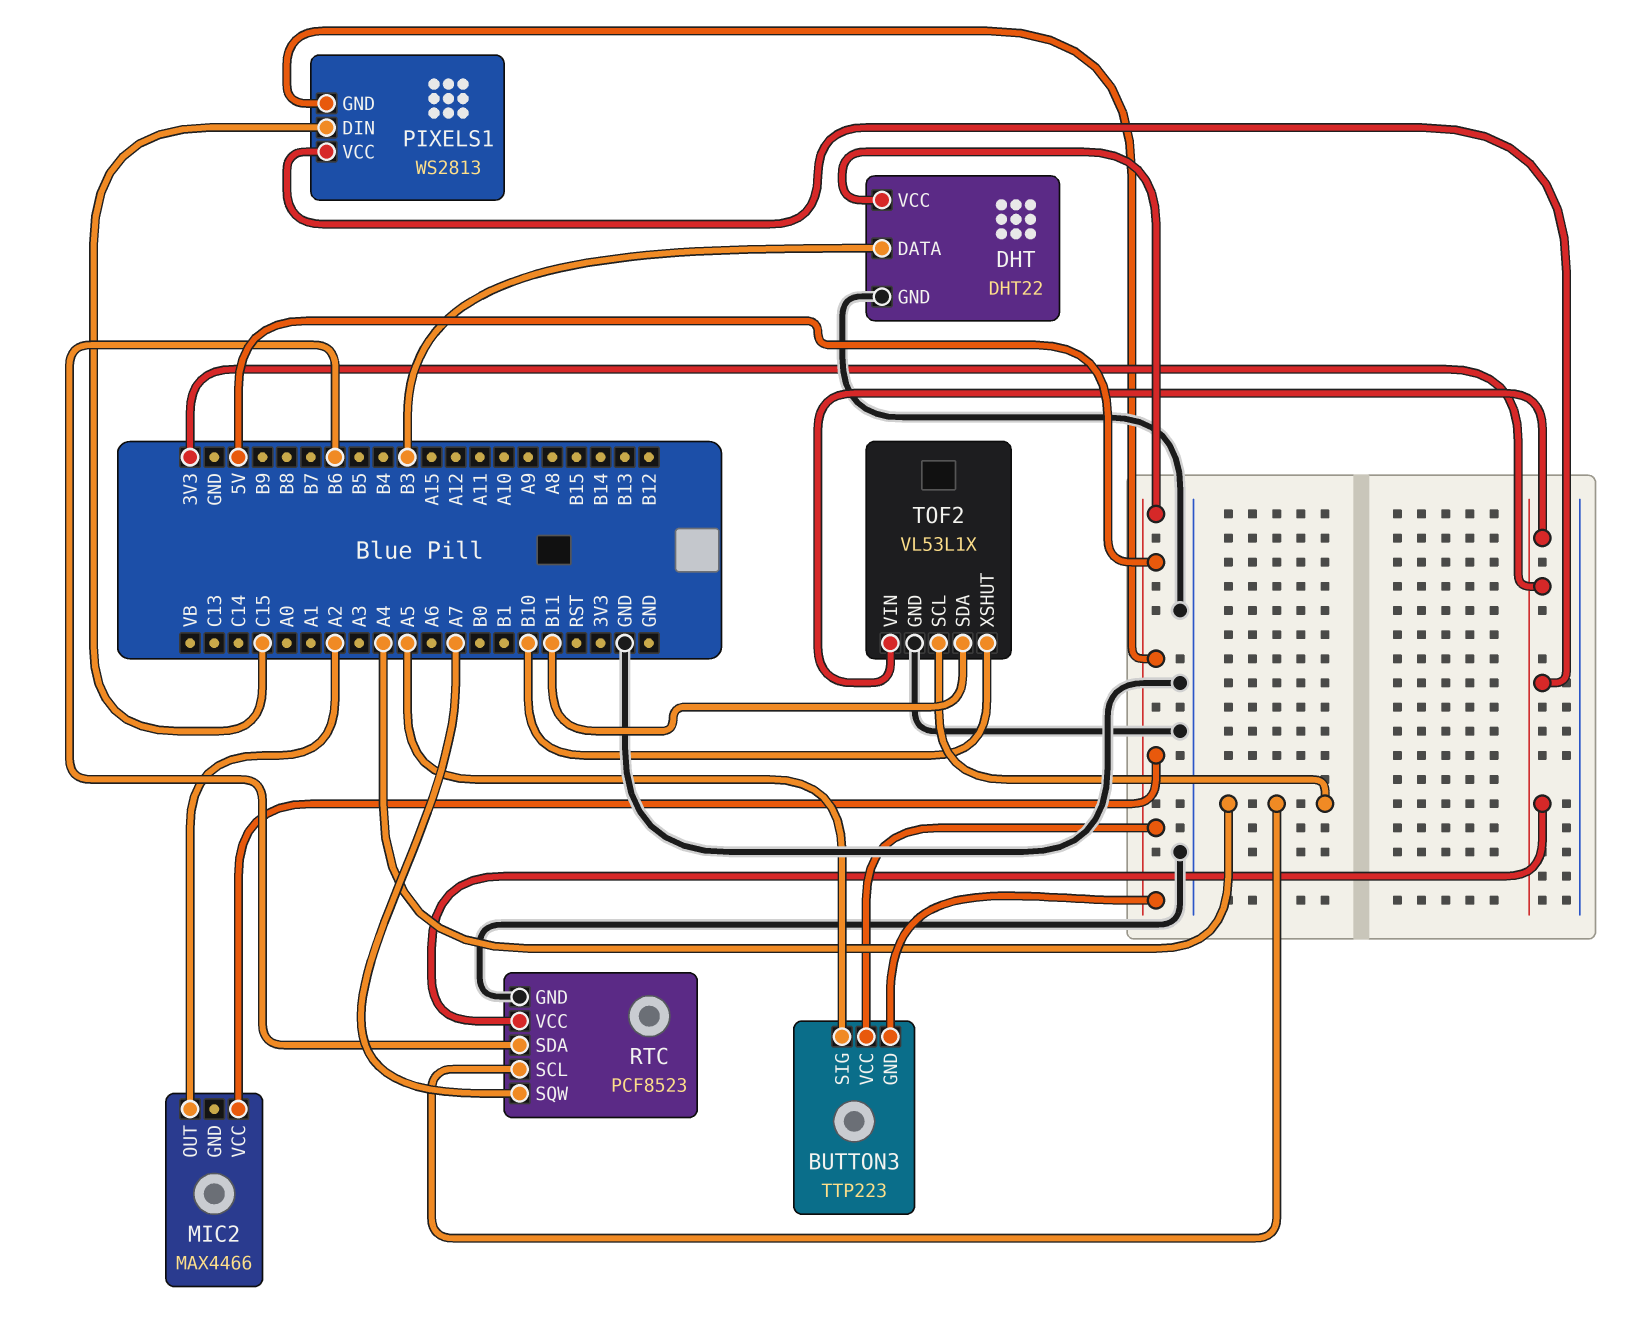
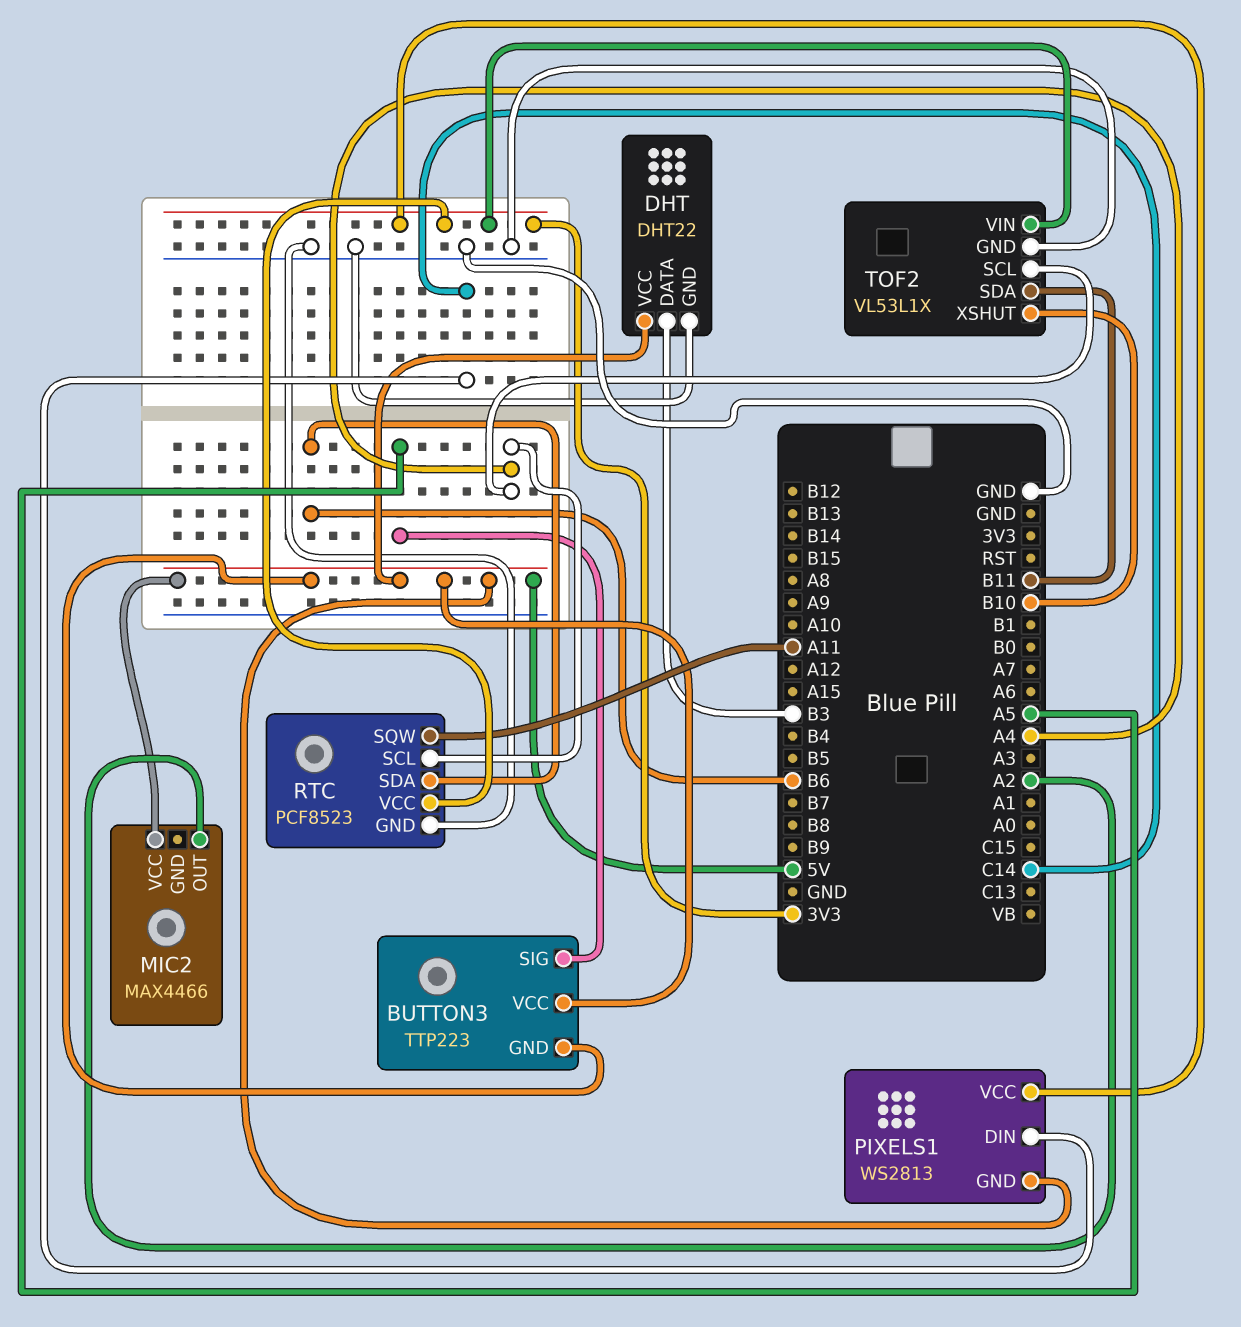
PIXELS1 pin DIN: C15 -> C14
RTC pin SQW: A7 -> A11

